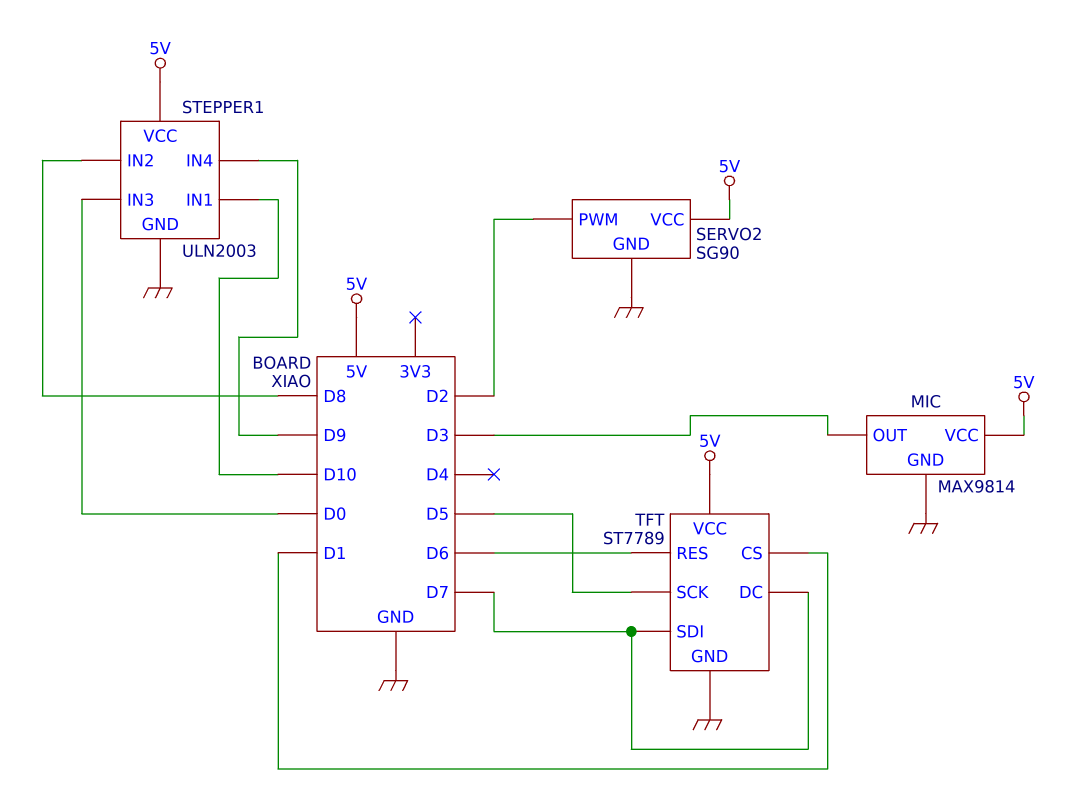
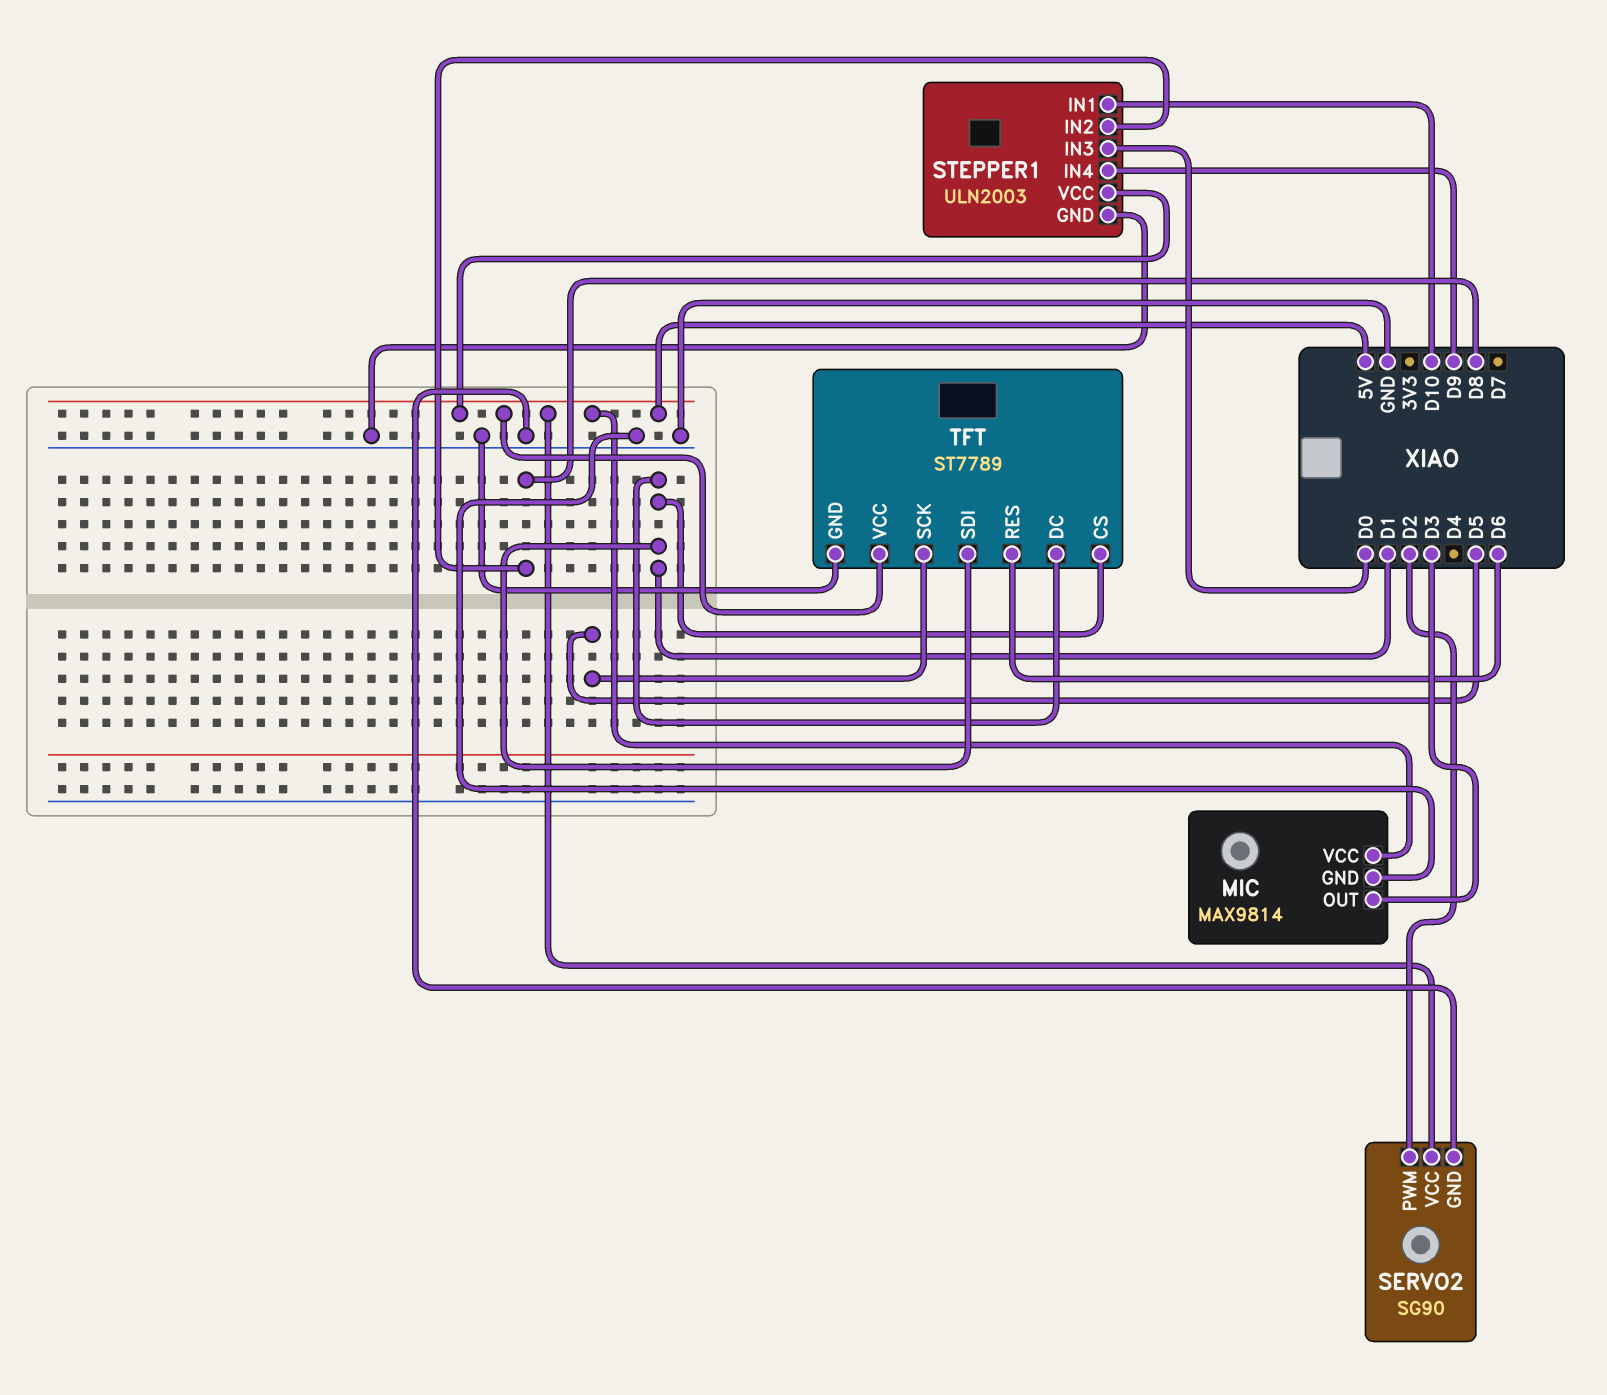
TFT pin DC: D7 -> D1
TFT pin SDI: D7 -> D1

